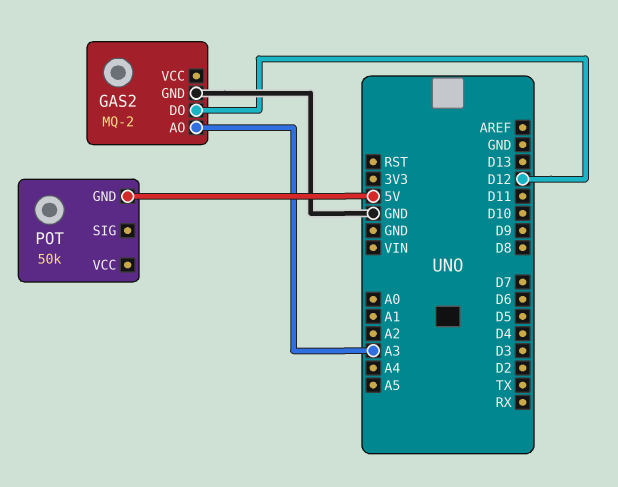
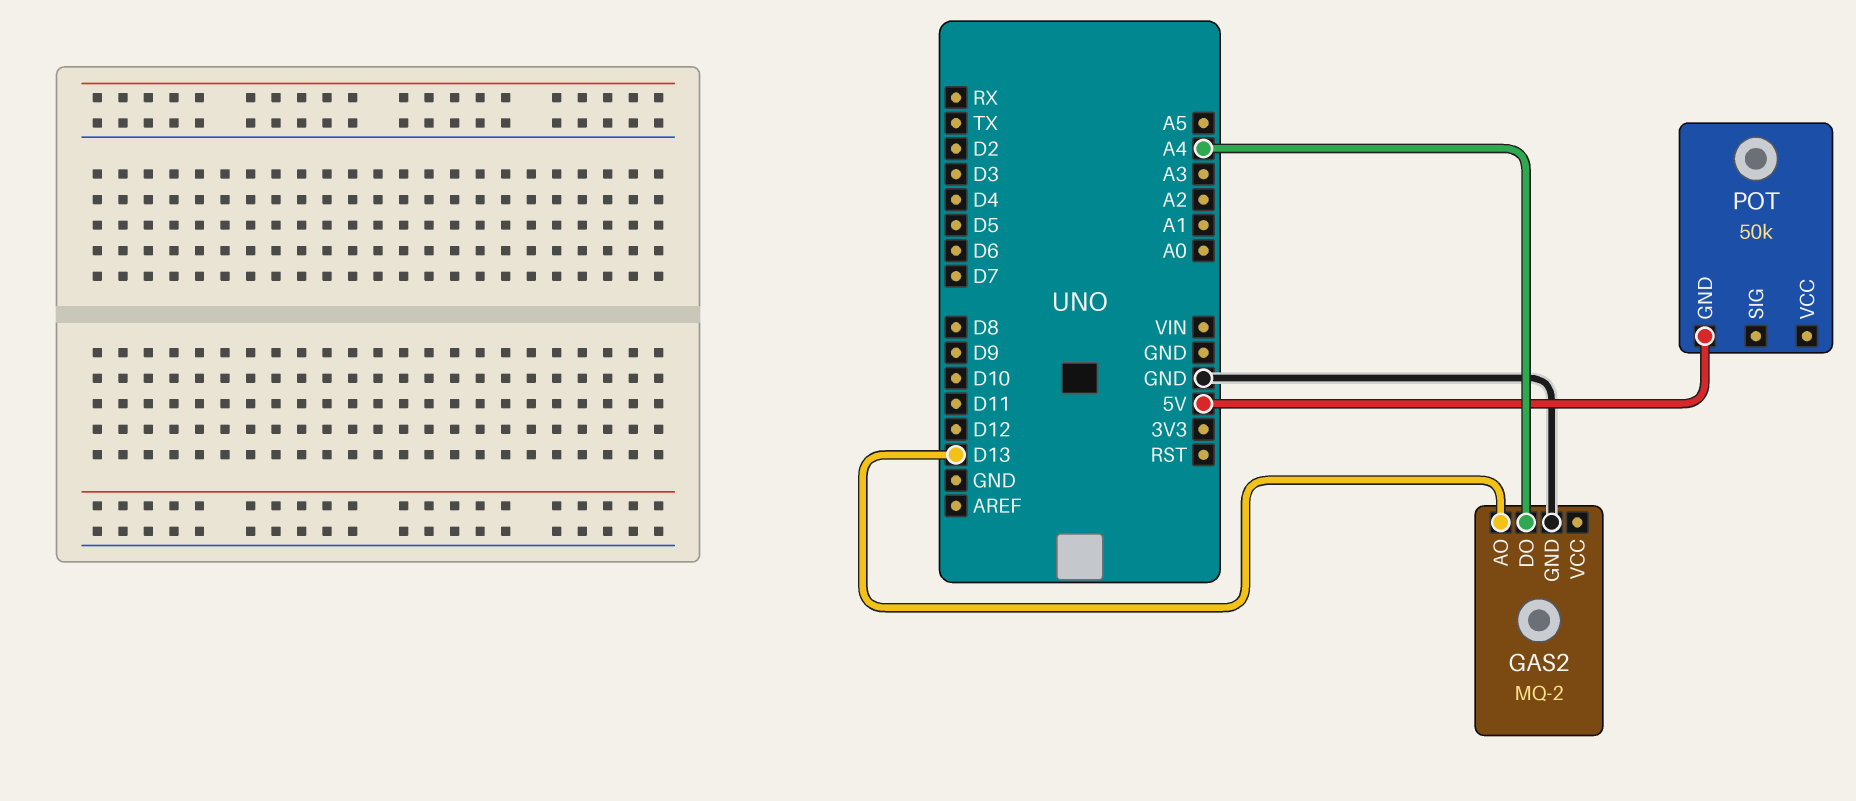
GAS2 pin AO: A3 -> D13
GAS2 pin DO: D12 -> A4

